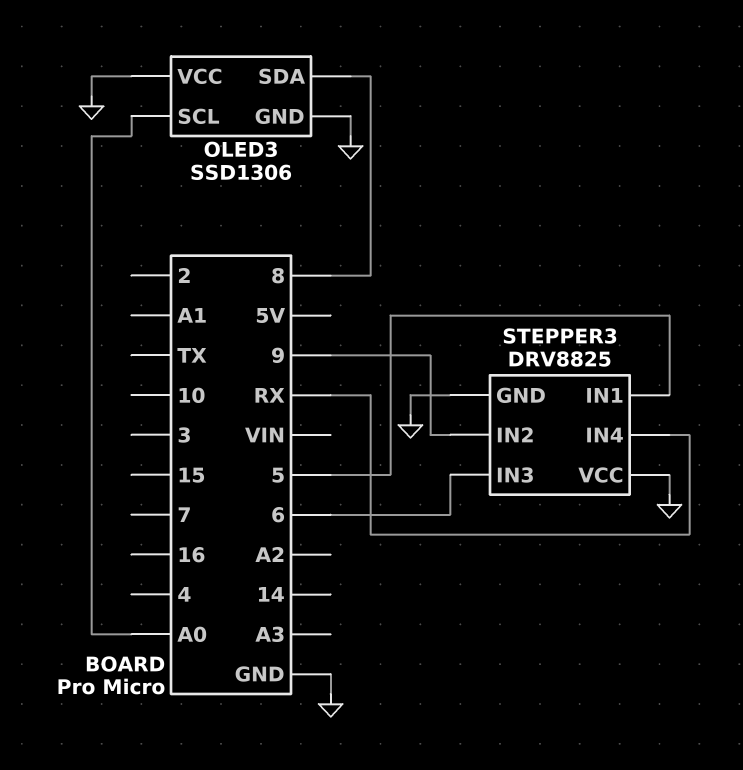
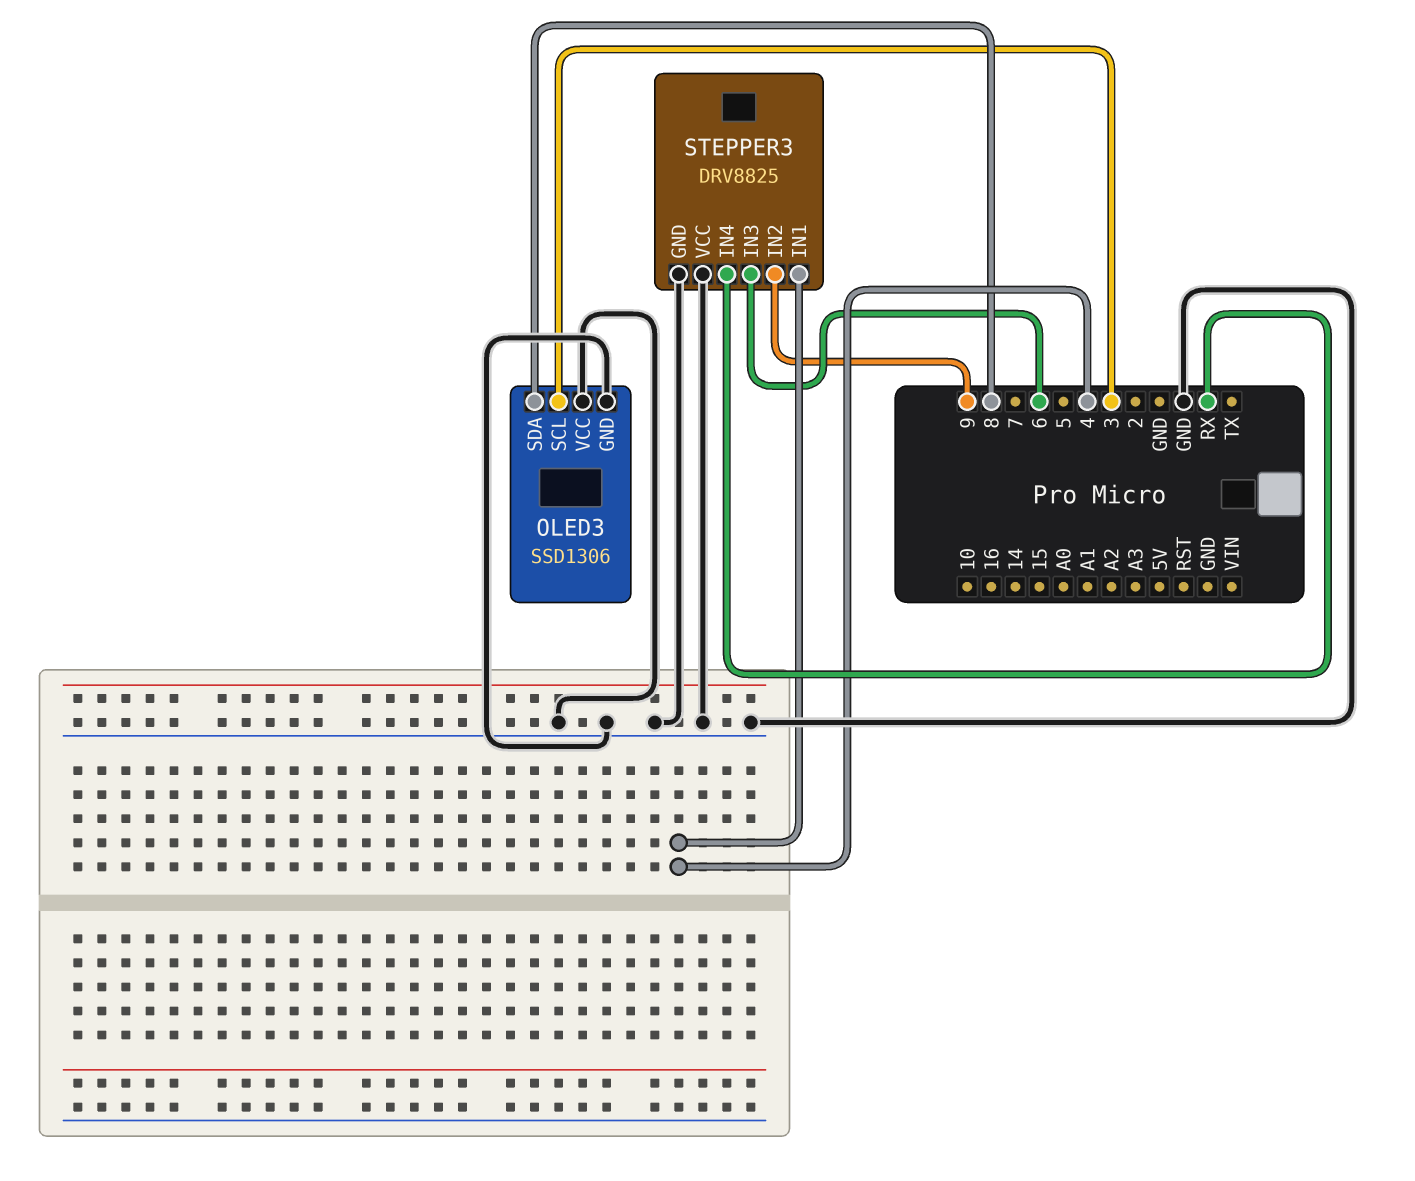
OLED3 pin SCL: A0 -> 3
STEPPER3 pin IN1: 5 -> 4

